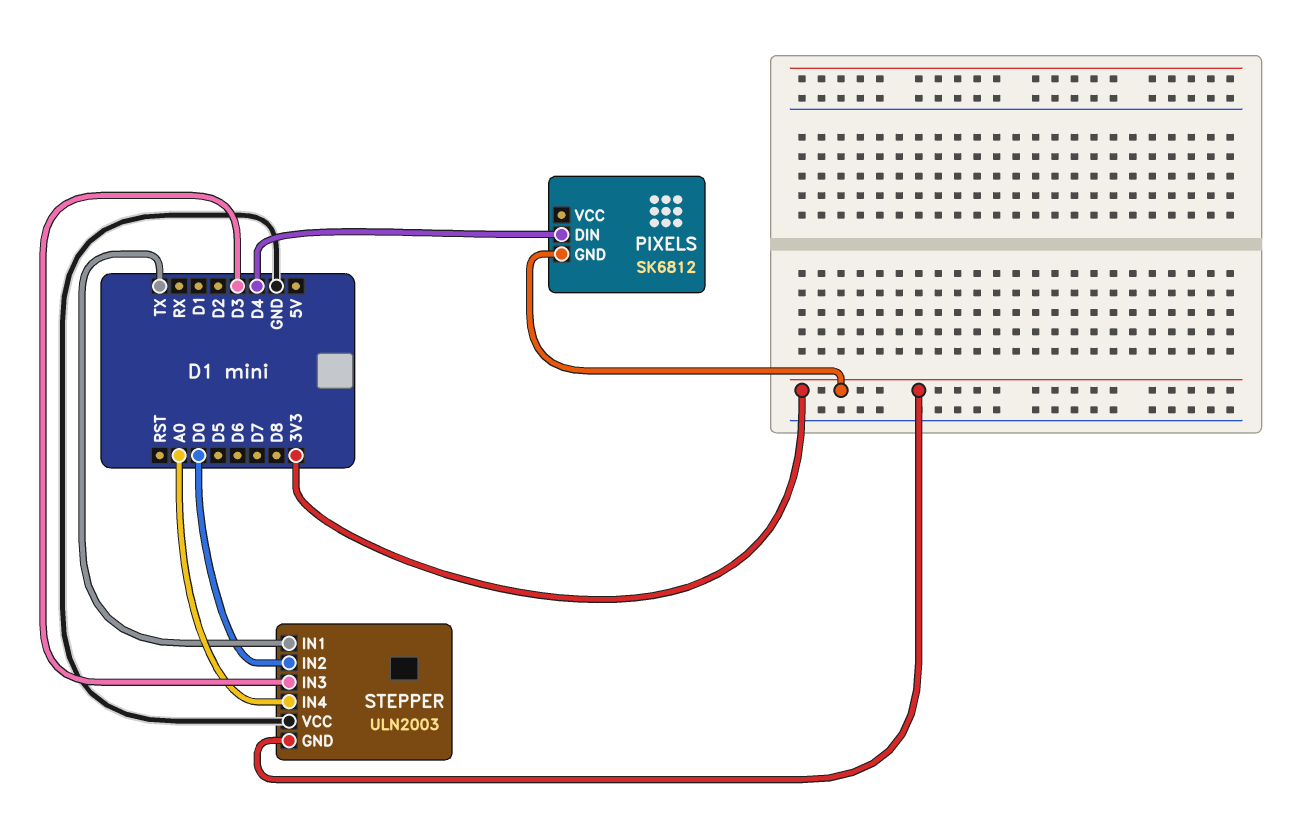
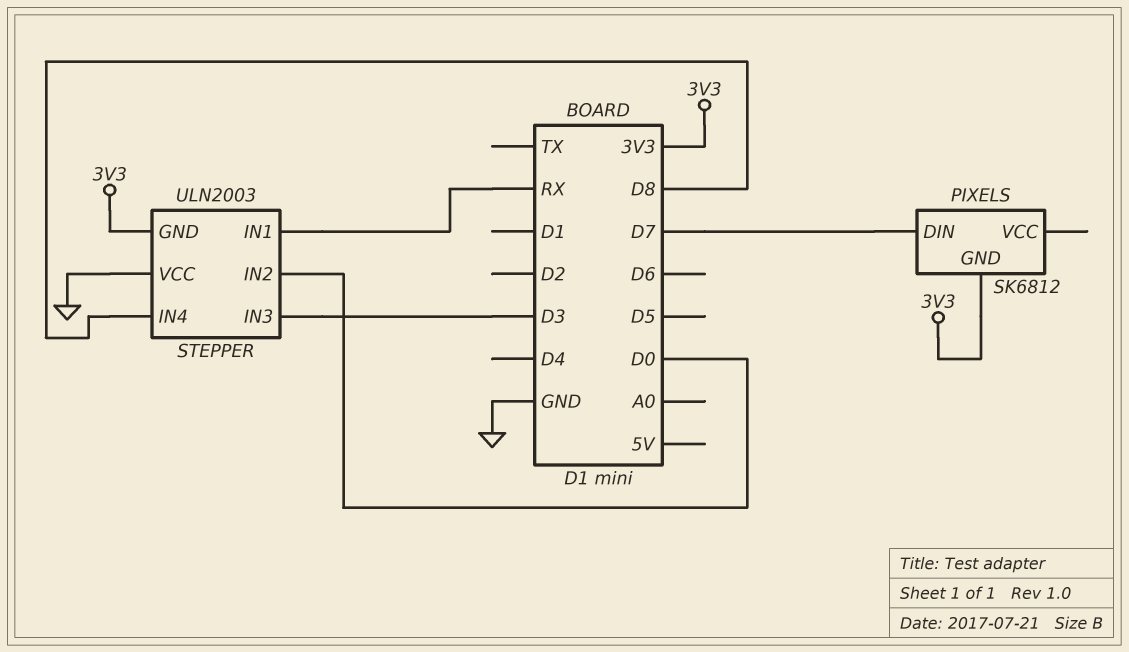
PIXELS pin DIN: D4 -> D7
STEPPER pin IN1: TX -> RX
STEPPER pin IN4: A0 -> D8

